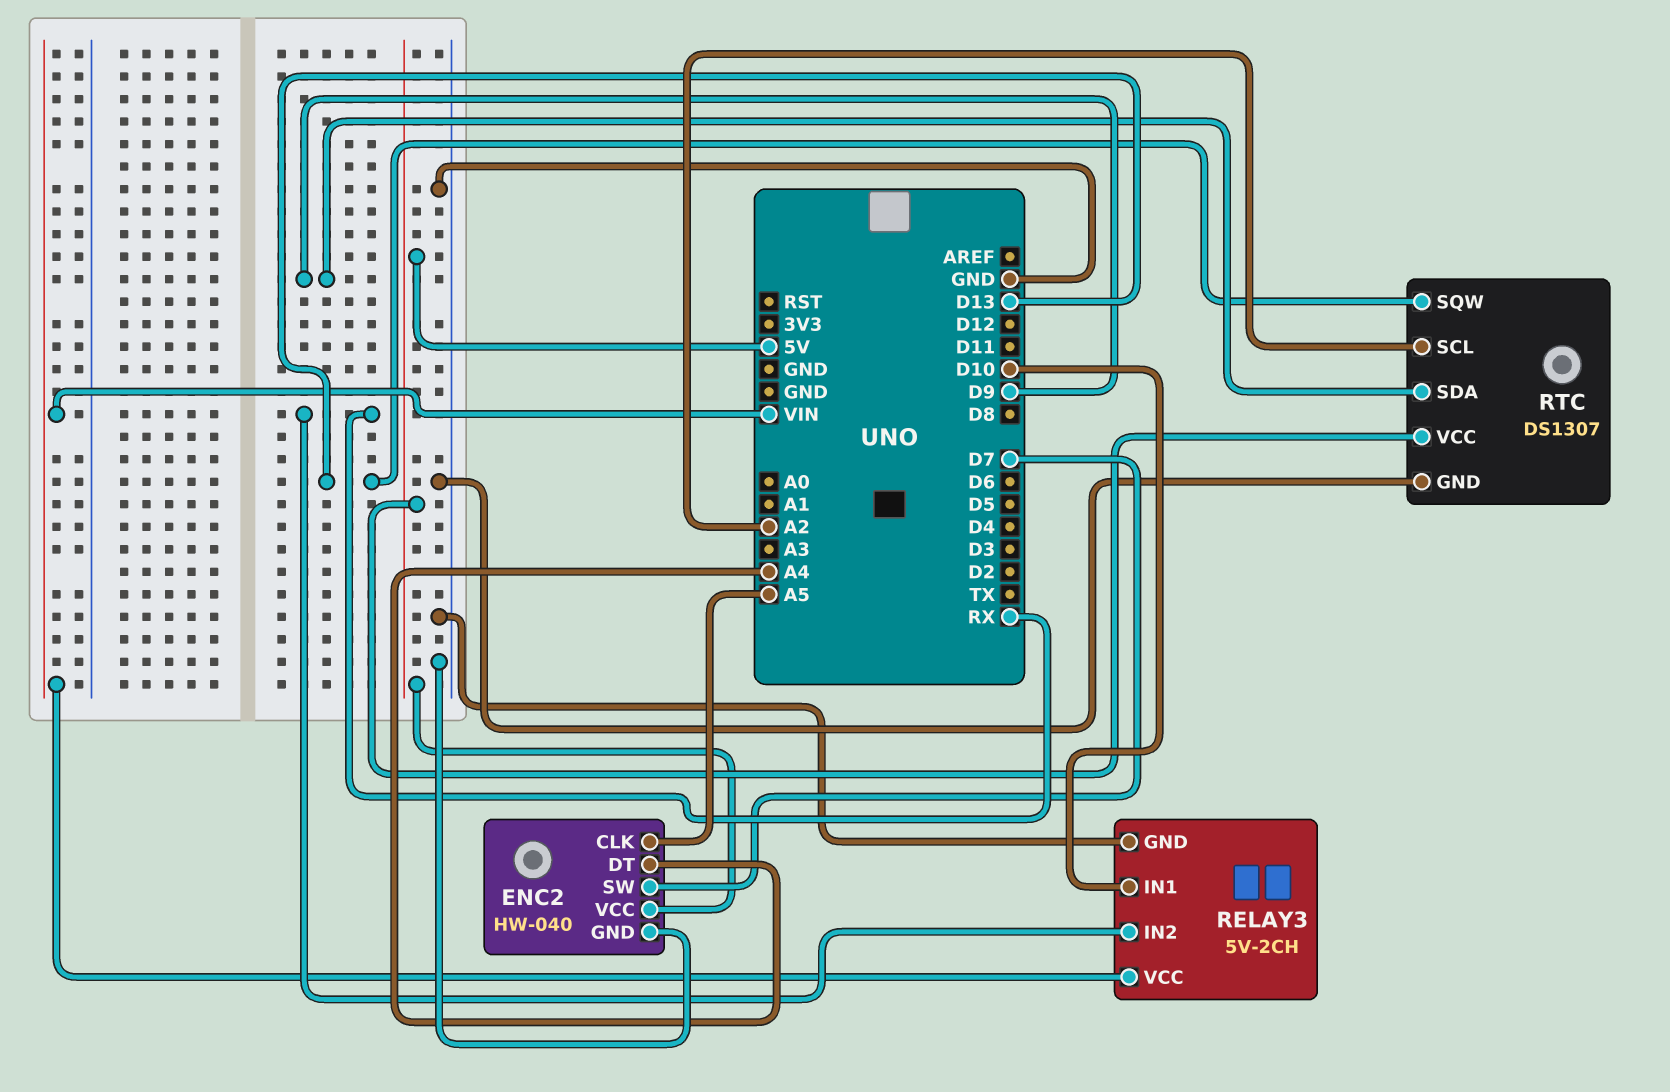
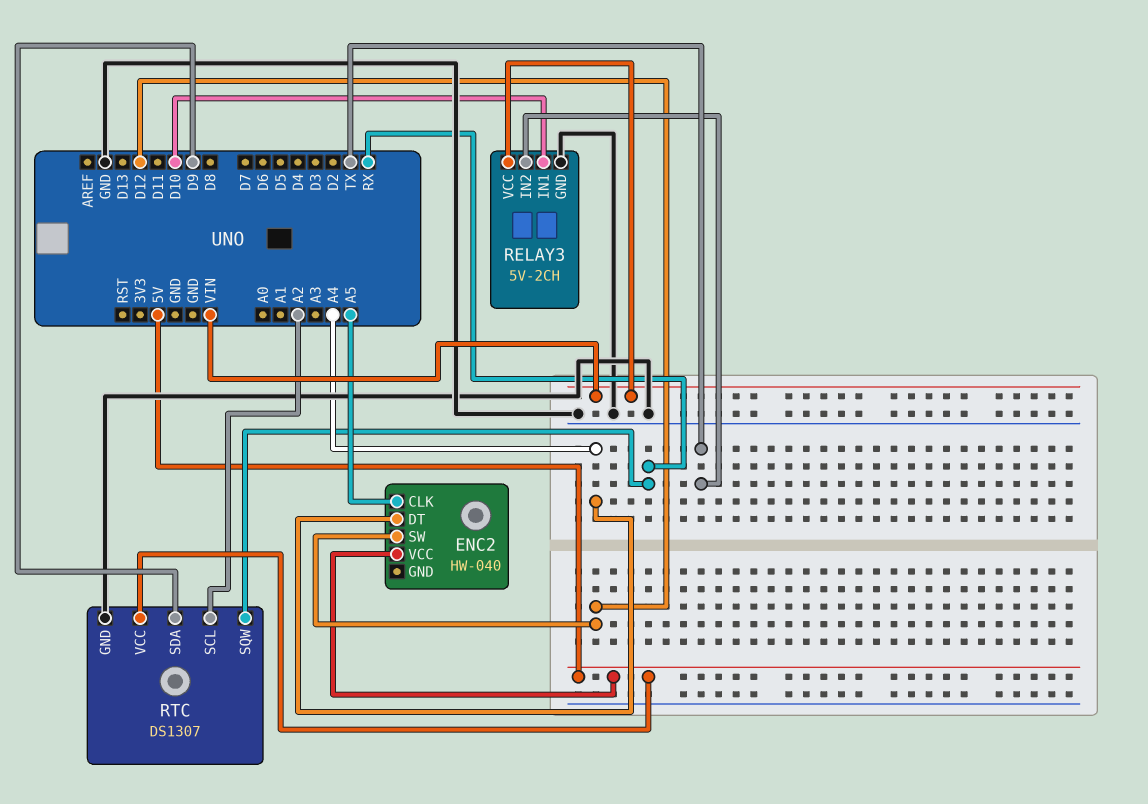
ENC2 pin GND: GND -> none
ENC2 pin SW: D7 -> D12
RELAY3 pin IN2: RX -> TX
RTC pin SQW: D13 -> RX

